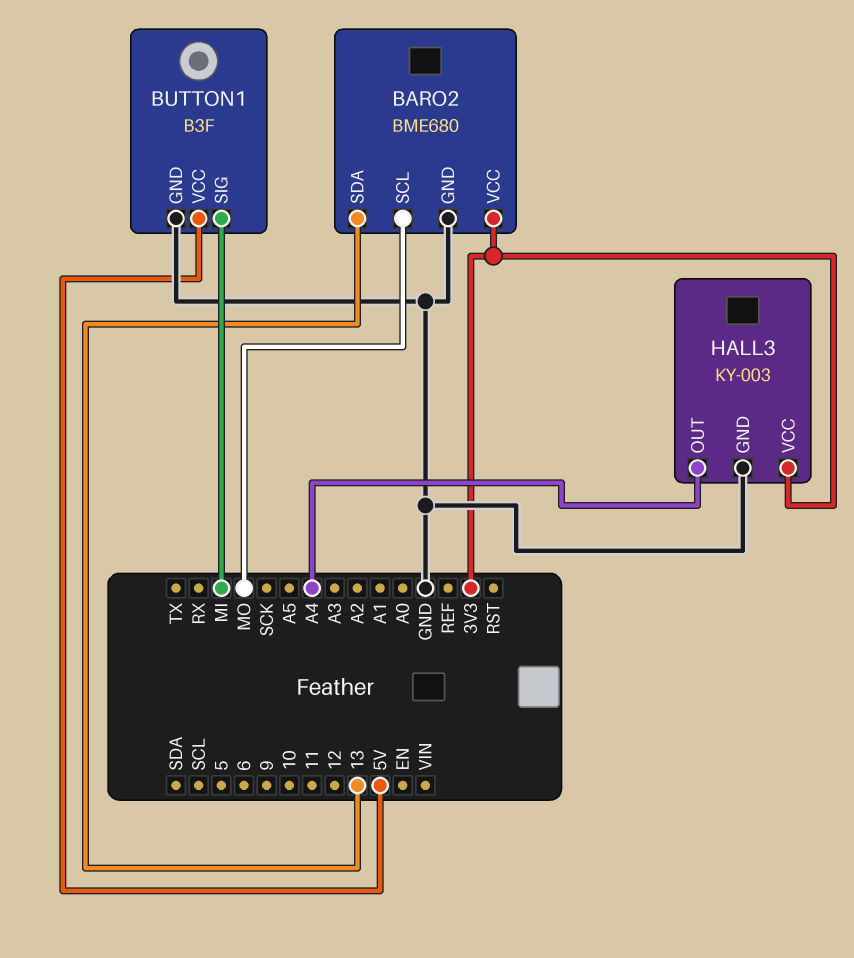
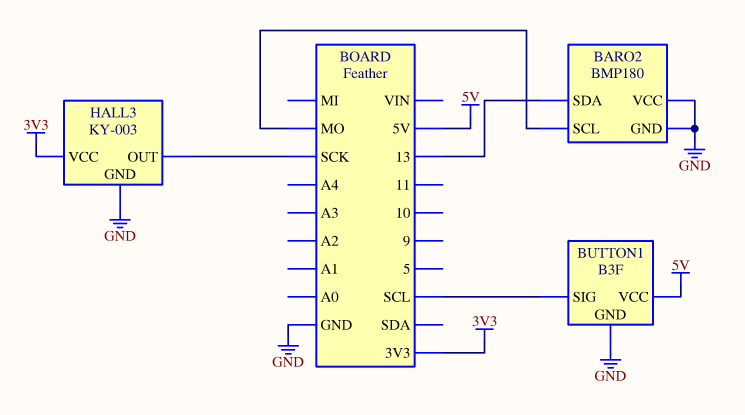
BARO2: BME680 -> BMP180
BARO2 pin VCC: 3V3 -> GND
BUTTON1 pin SIG: MI -> SCL
HALL3 pin OUT: A4 -> SCK

